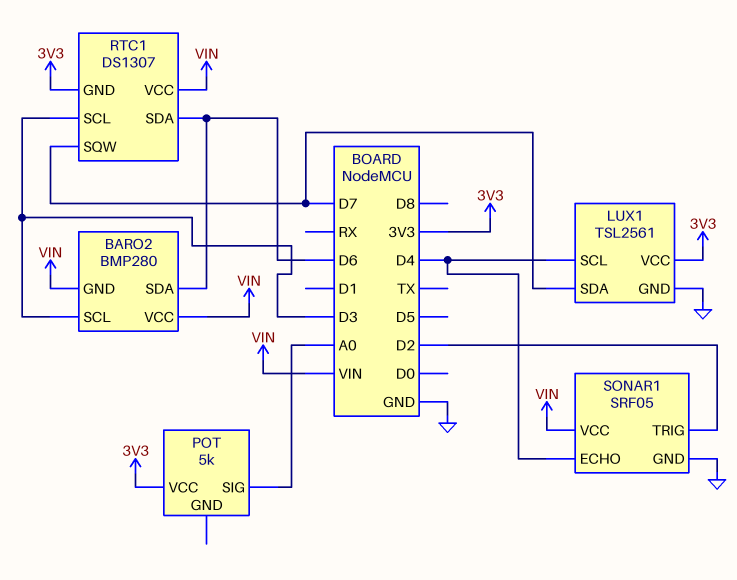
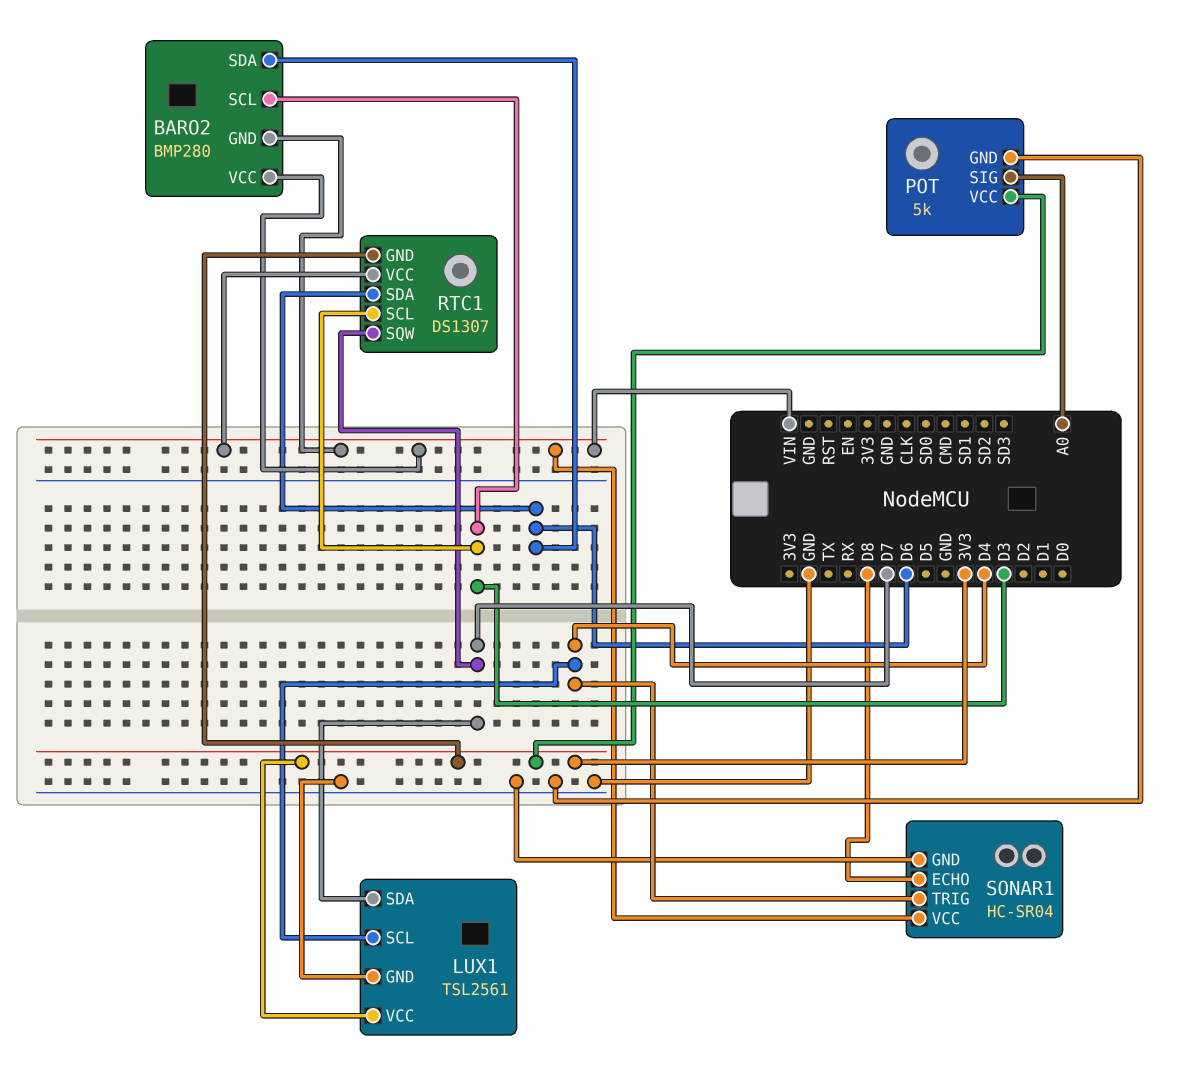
POT pin GND: none -> GND
SONAR1: SRF05 -> HC-SR04
SONAR1 pin ECHO: D4 -> D8
SONAR1 pin TRIG: D2 -> D4

